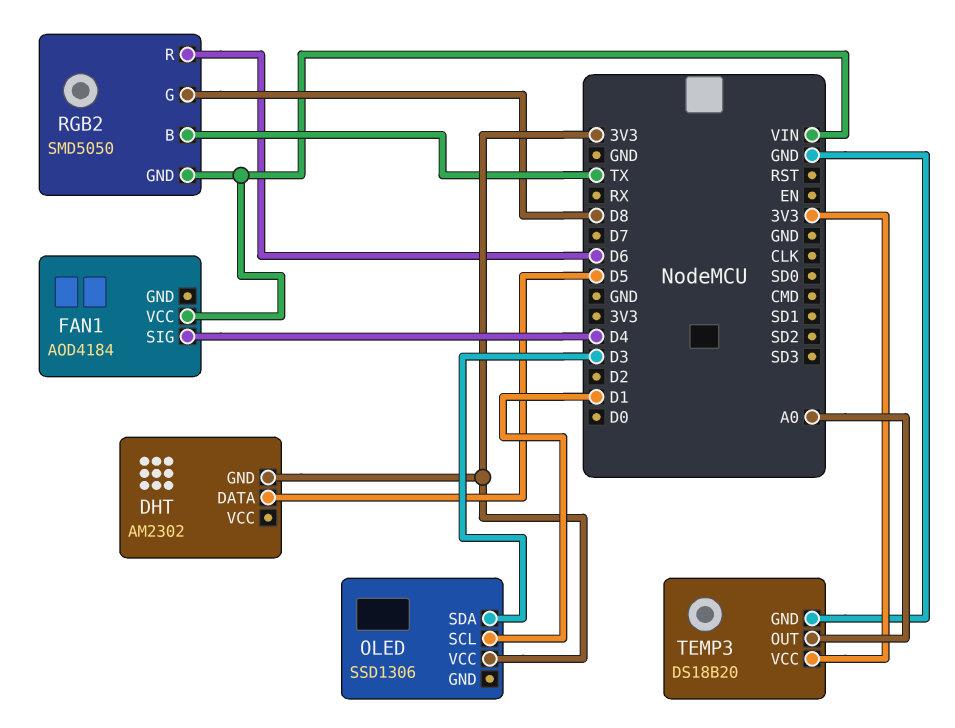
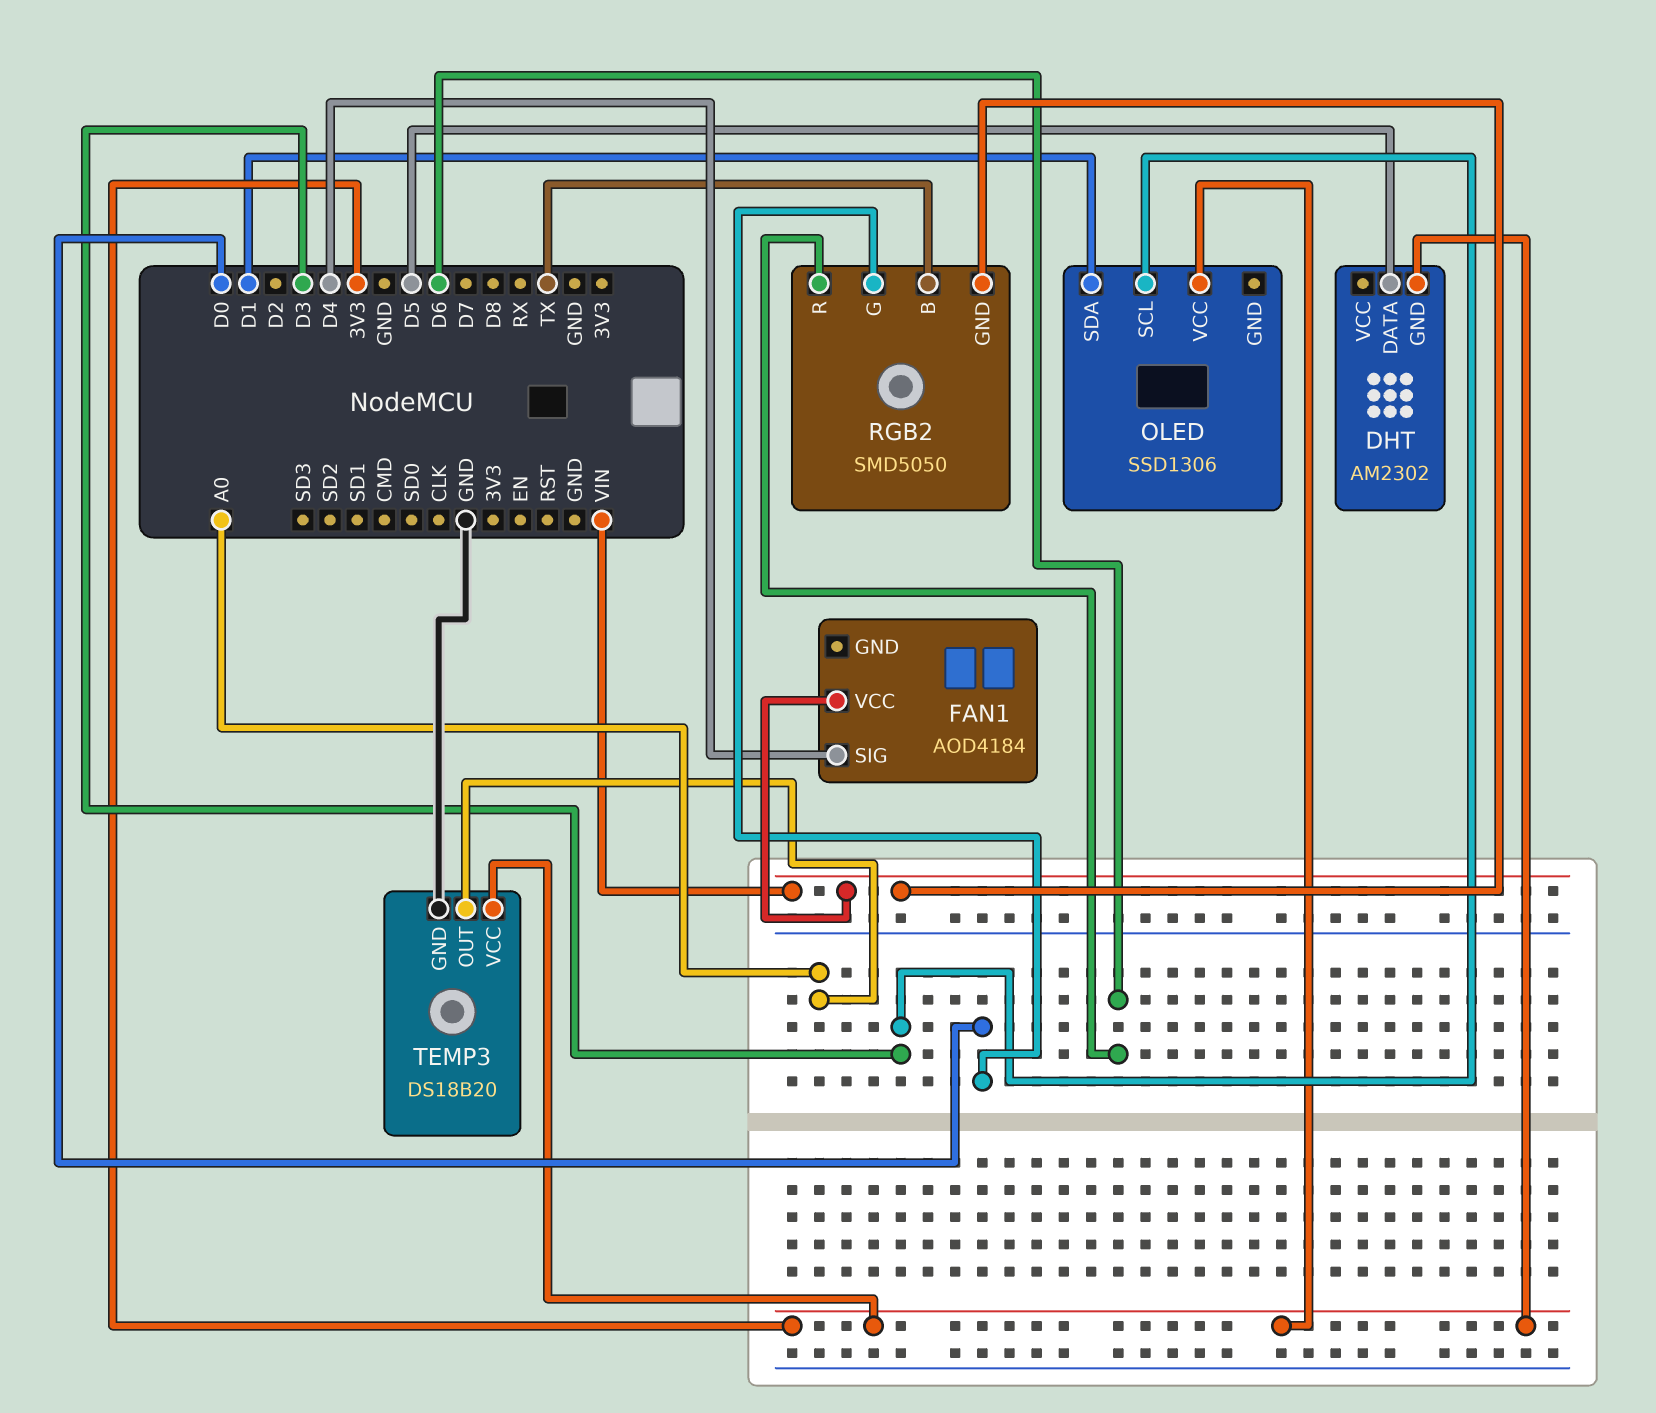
OLED pin SCL: D1 -> D3
OLED pin SDA: D3 -> D1
RGB2 pin G: D8 -> D0

